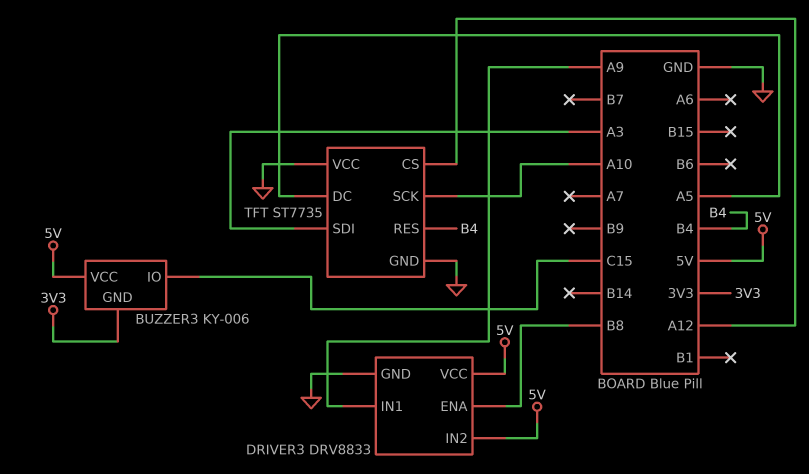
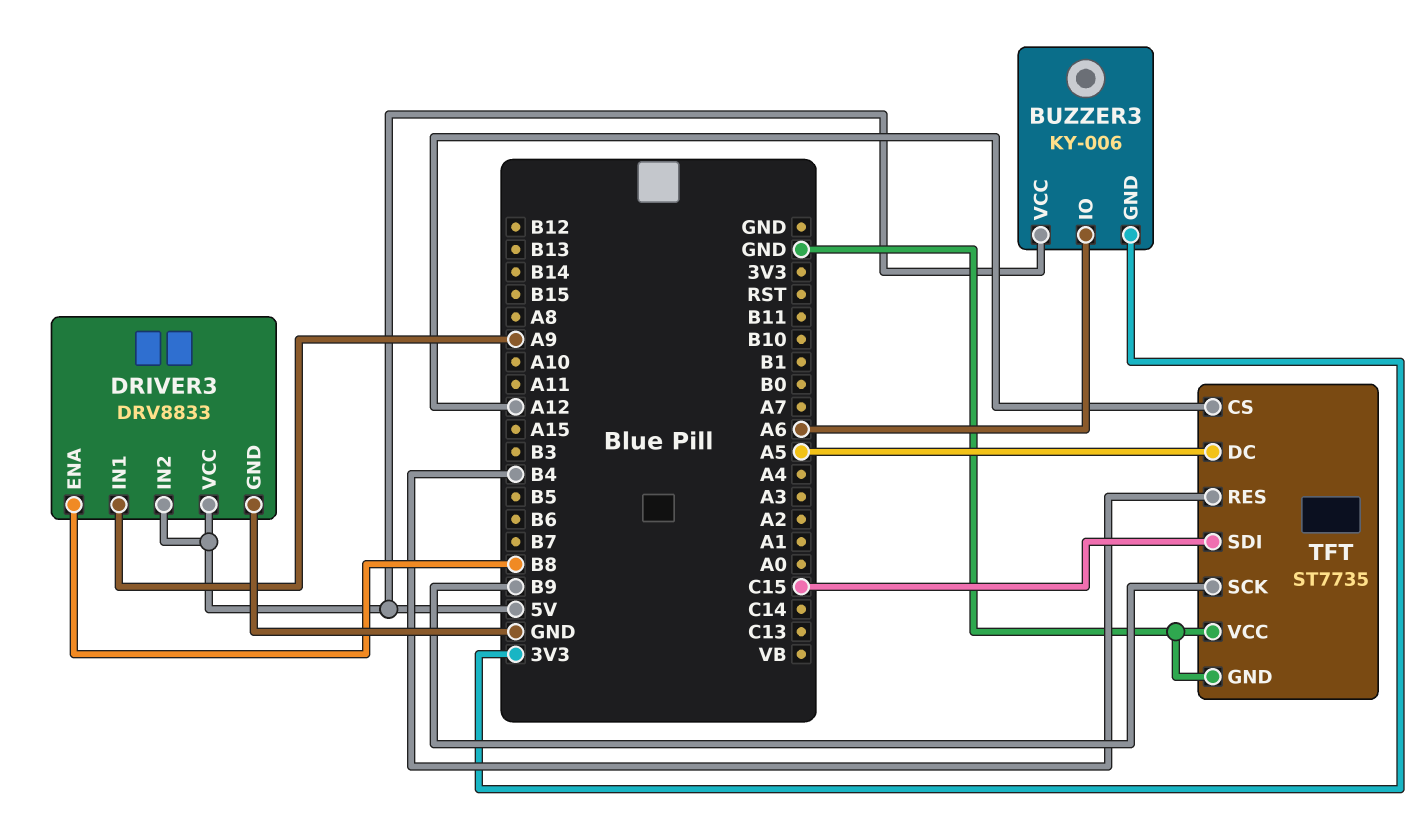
BUZZER3 pin IO: C15 -> A6
TFT pin SCK: A10 -> B9
TFT pin SDI: A3 -> C15

